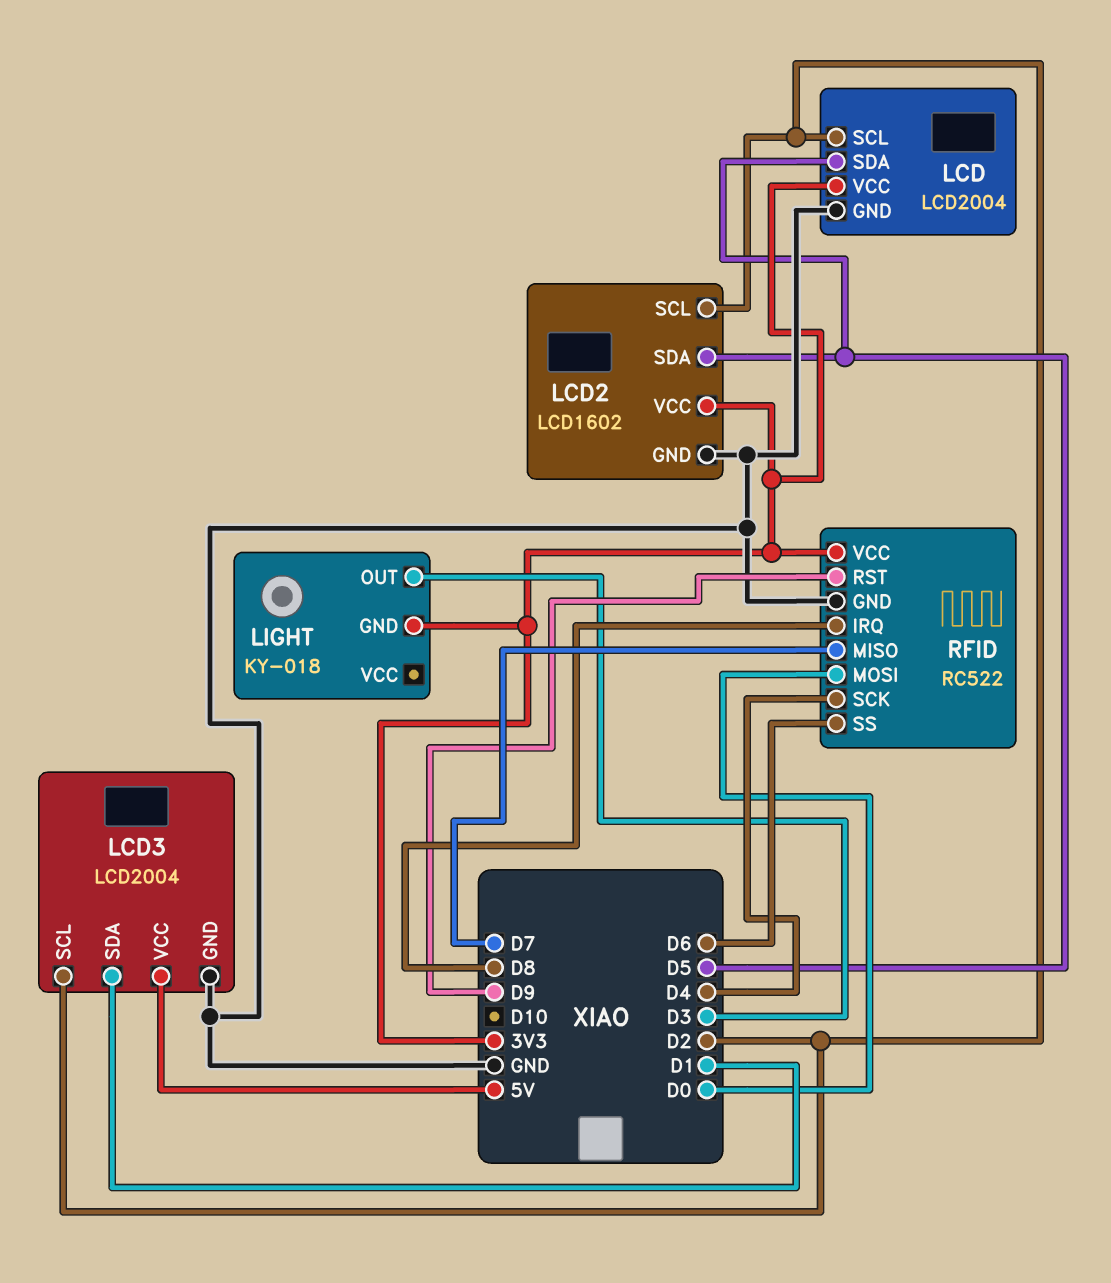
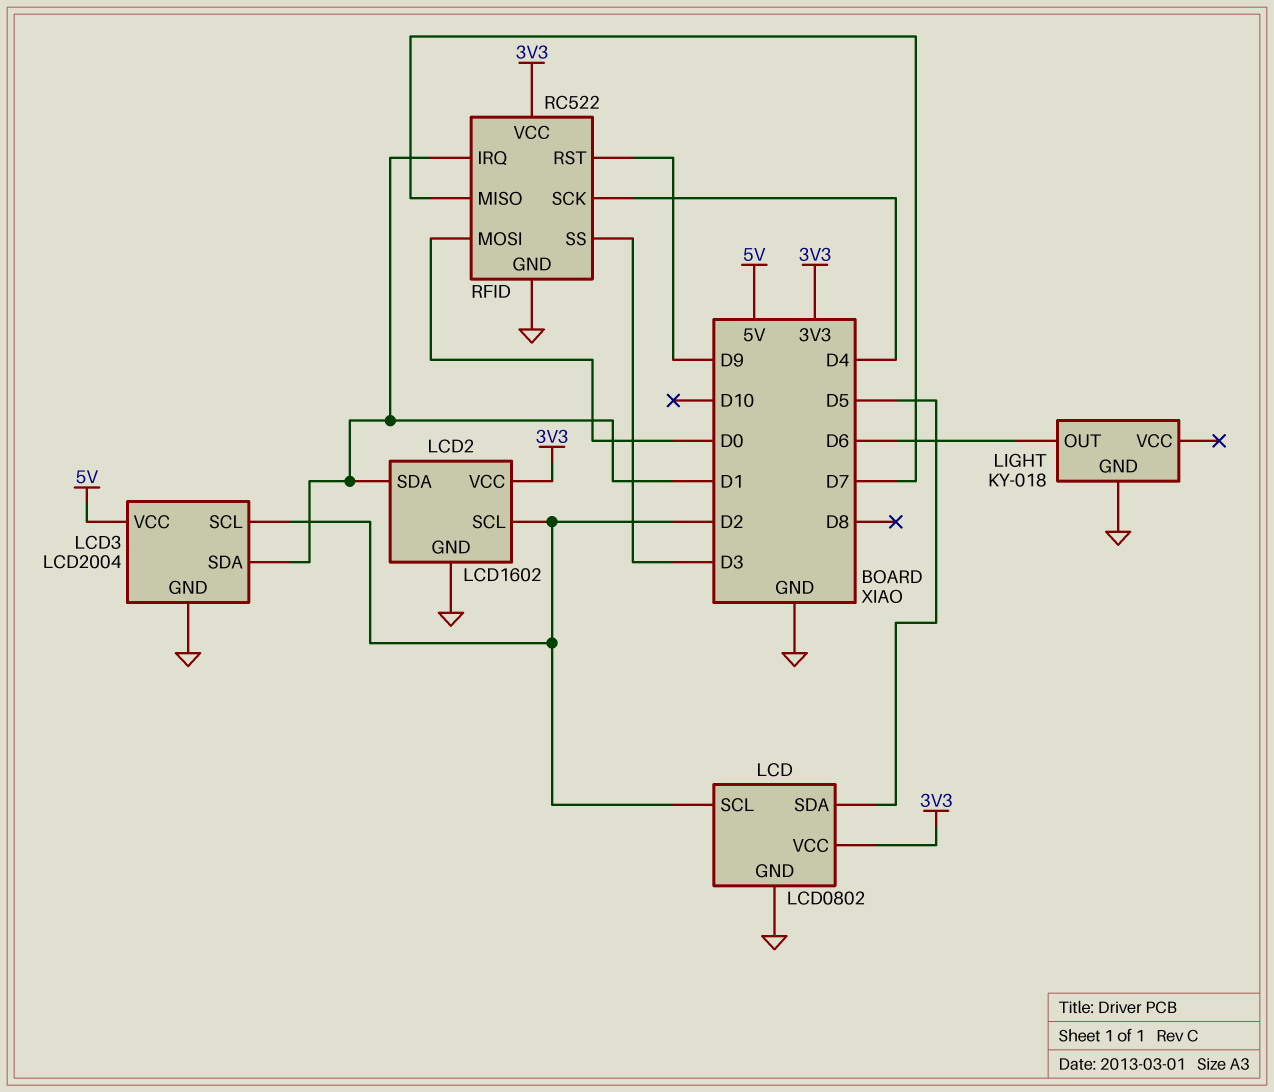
LCD: LCD2004 -> LCD0802
LCD2 pin SDA: D5 -> D1
LIGHT pin GND: 3V3 -> GND
LIGHT pin OUT: D3 -> D6
RFID pin IRQ: D8 -> D1
RFID pin SS: D6 -> D3

